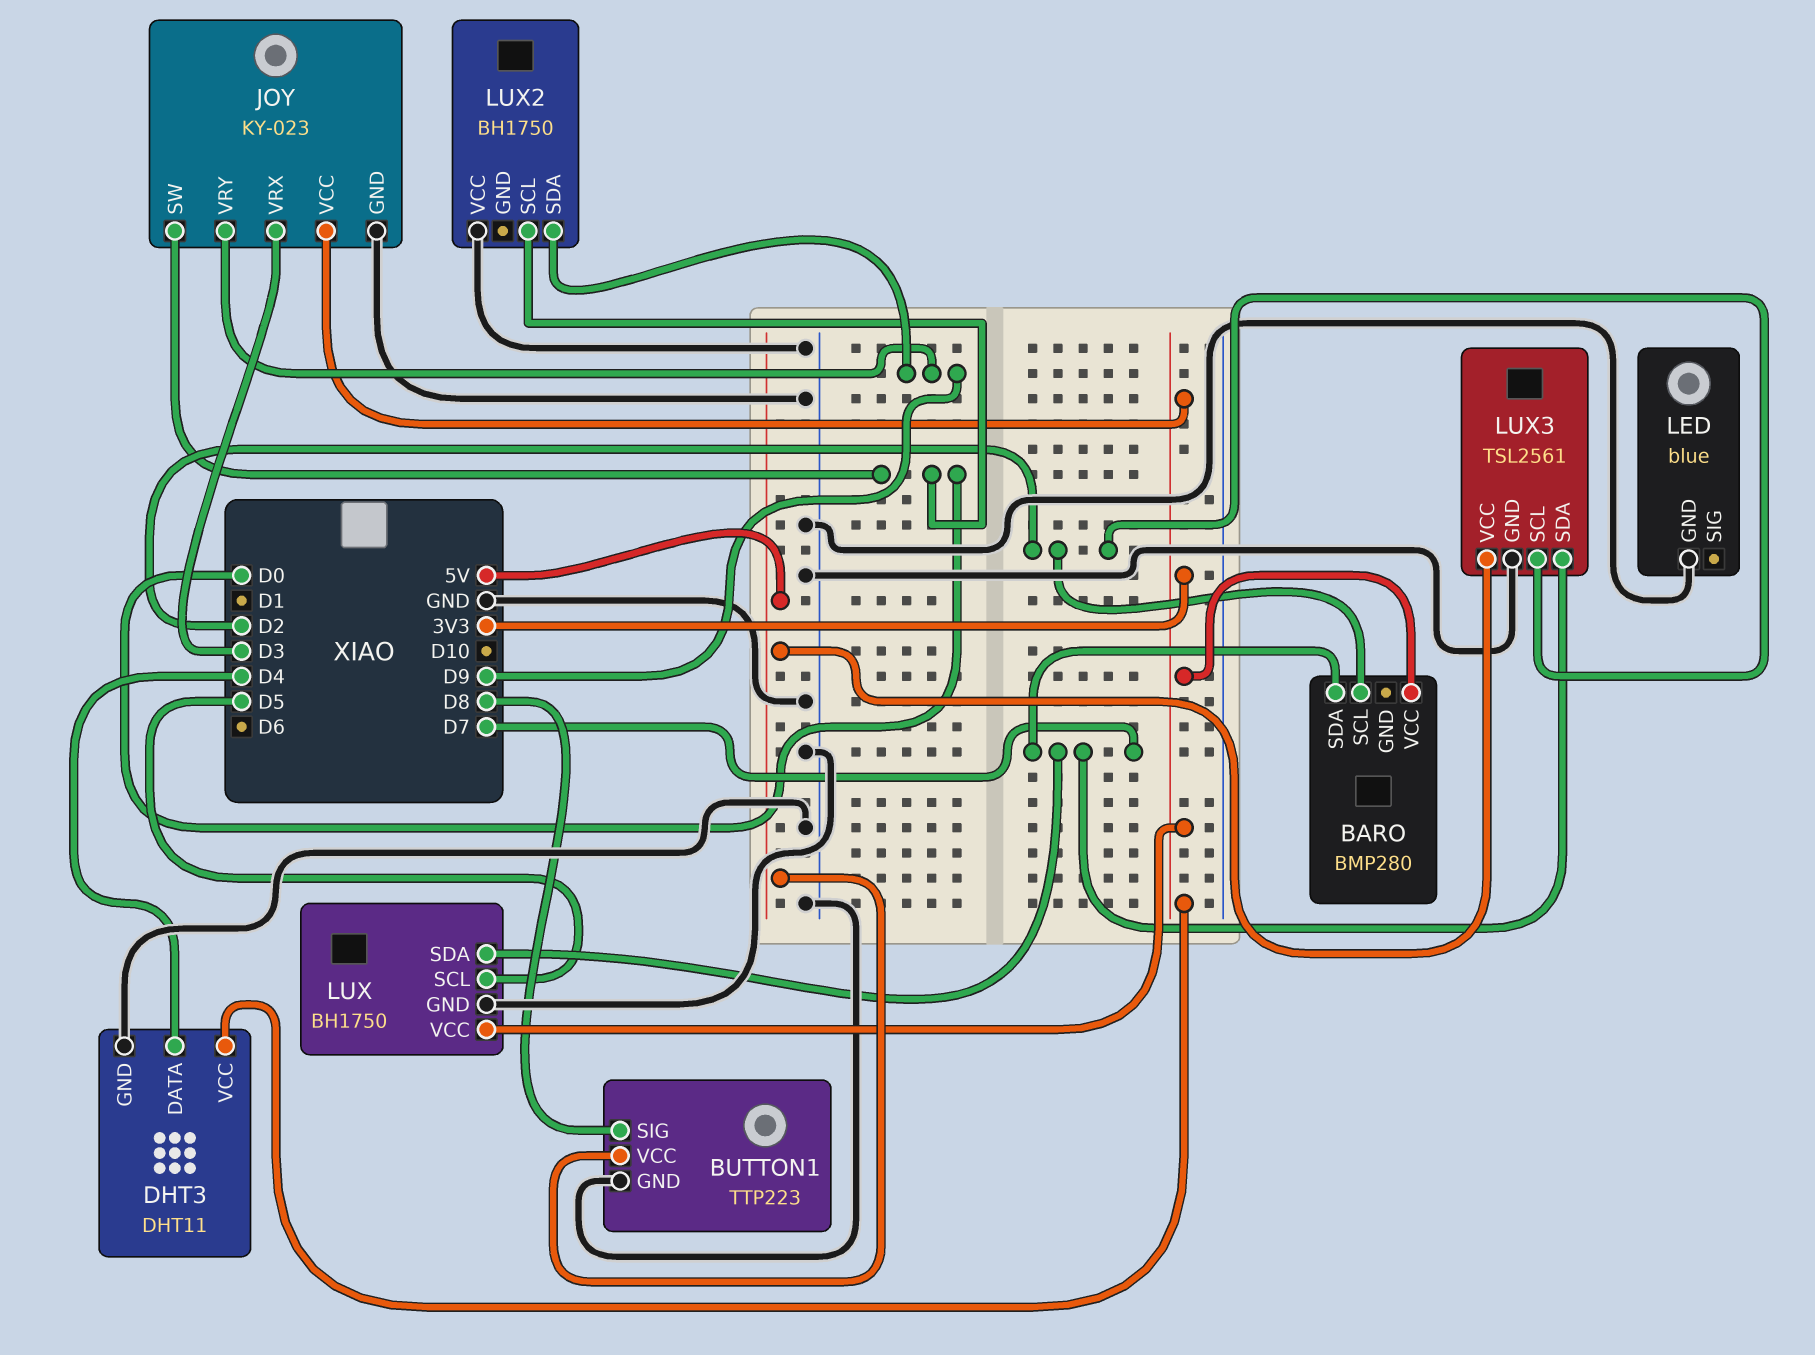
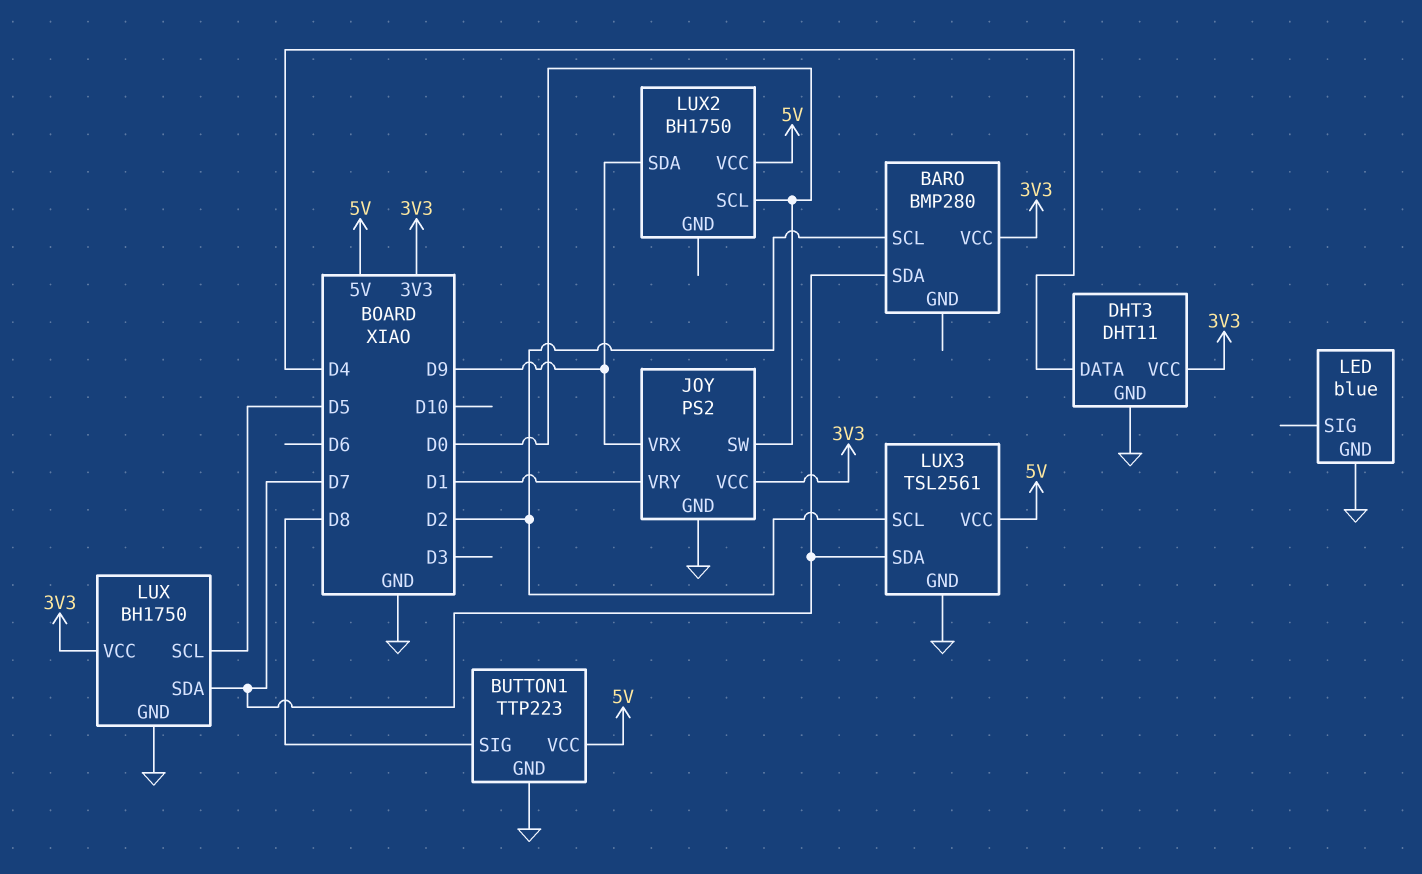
JOY: KY-023 -> PS2
JOY pin VRX: D3 -> D9
JOY pin VRY: D9 -> D1
LUX2 pin VCC: GND -> 5V

